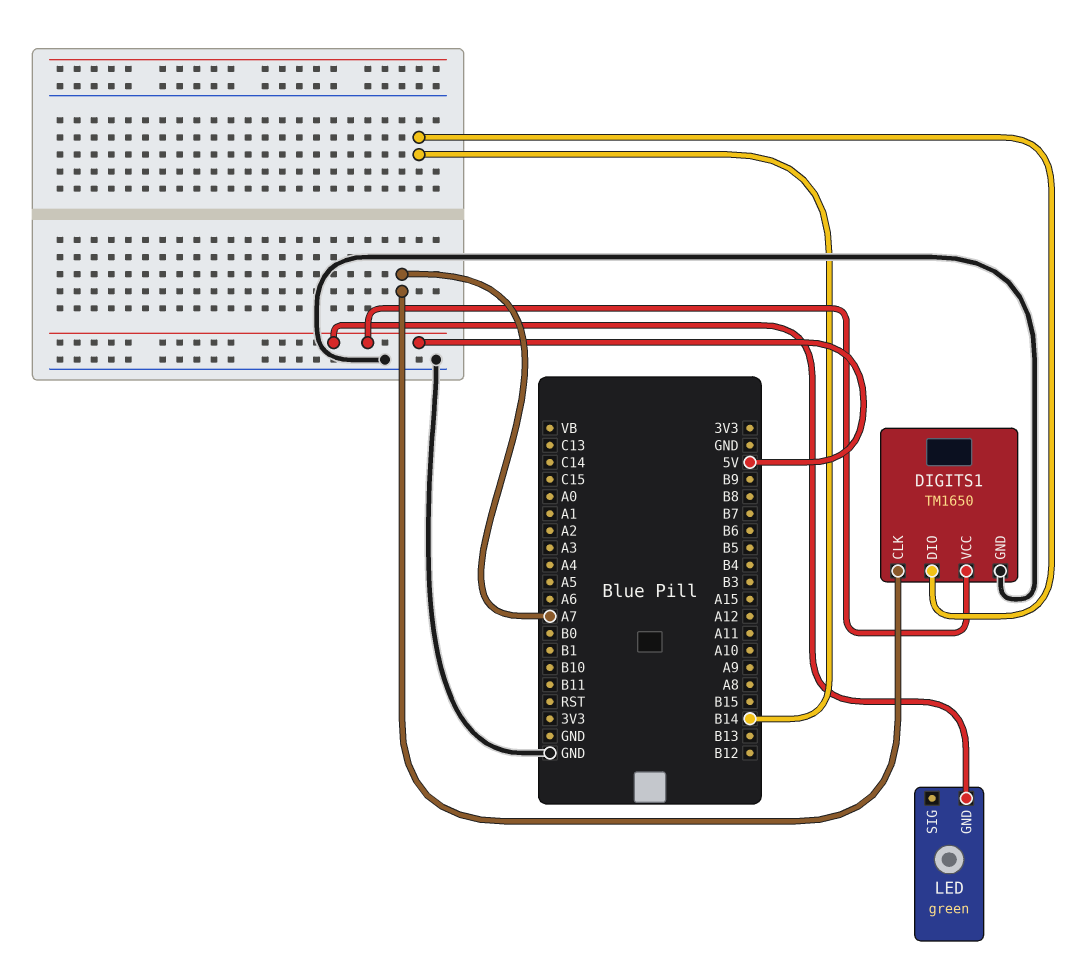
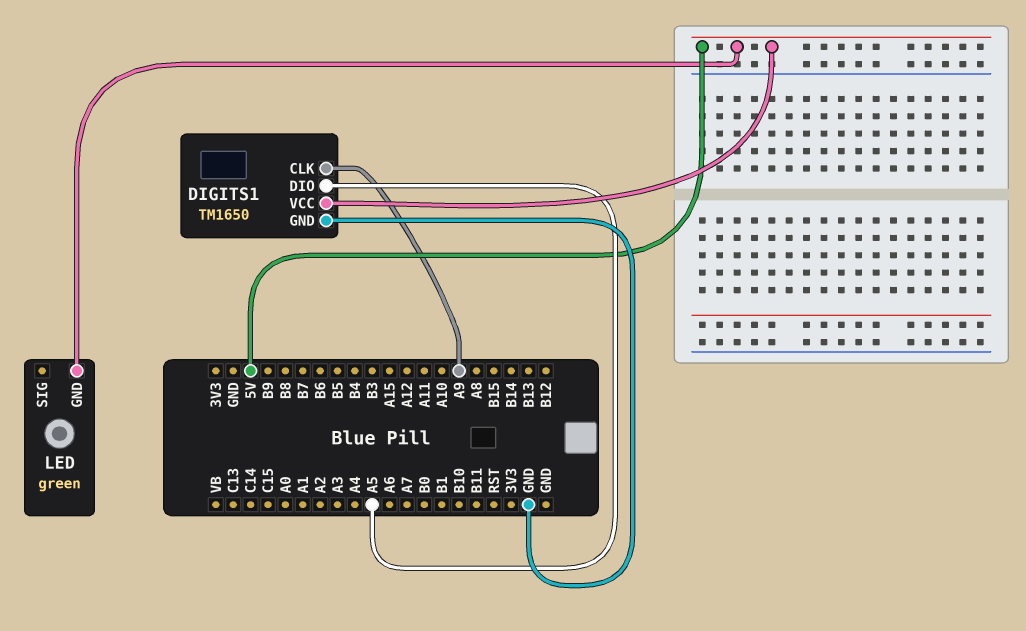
DIGITS1 pin CLK: A7 -> A9
DIGITS1 pin DIO: B14 -> A5

